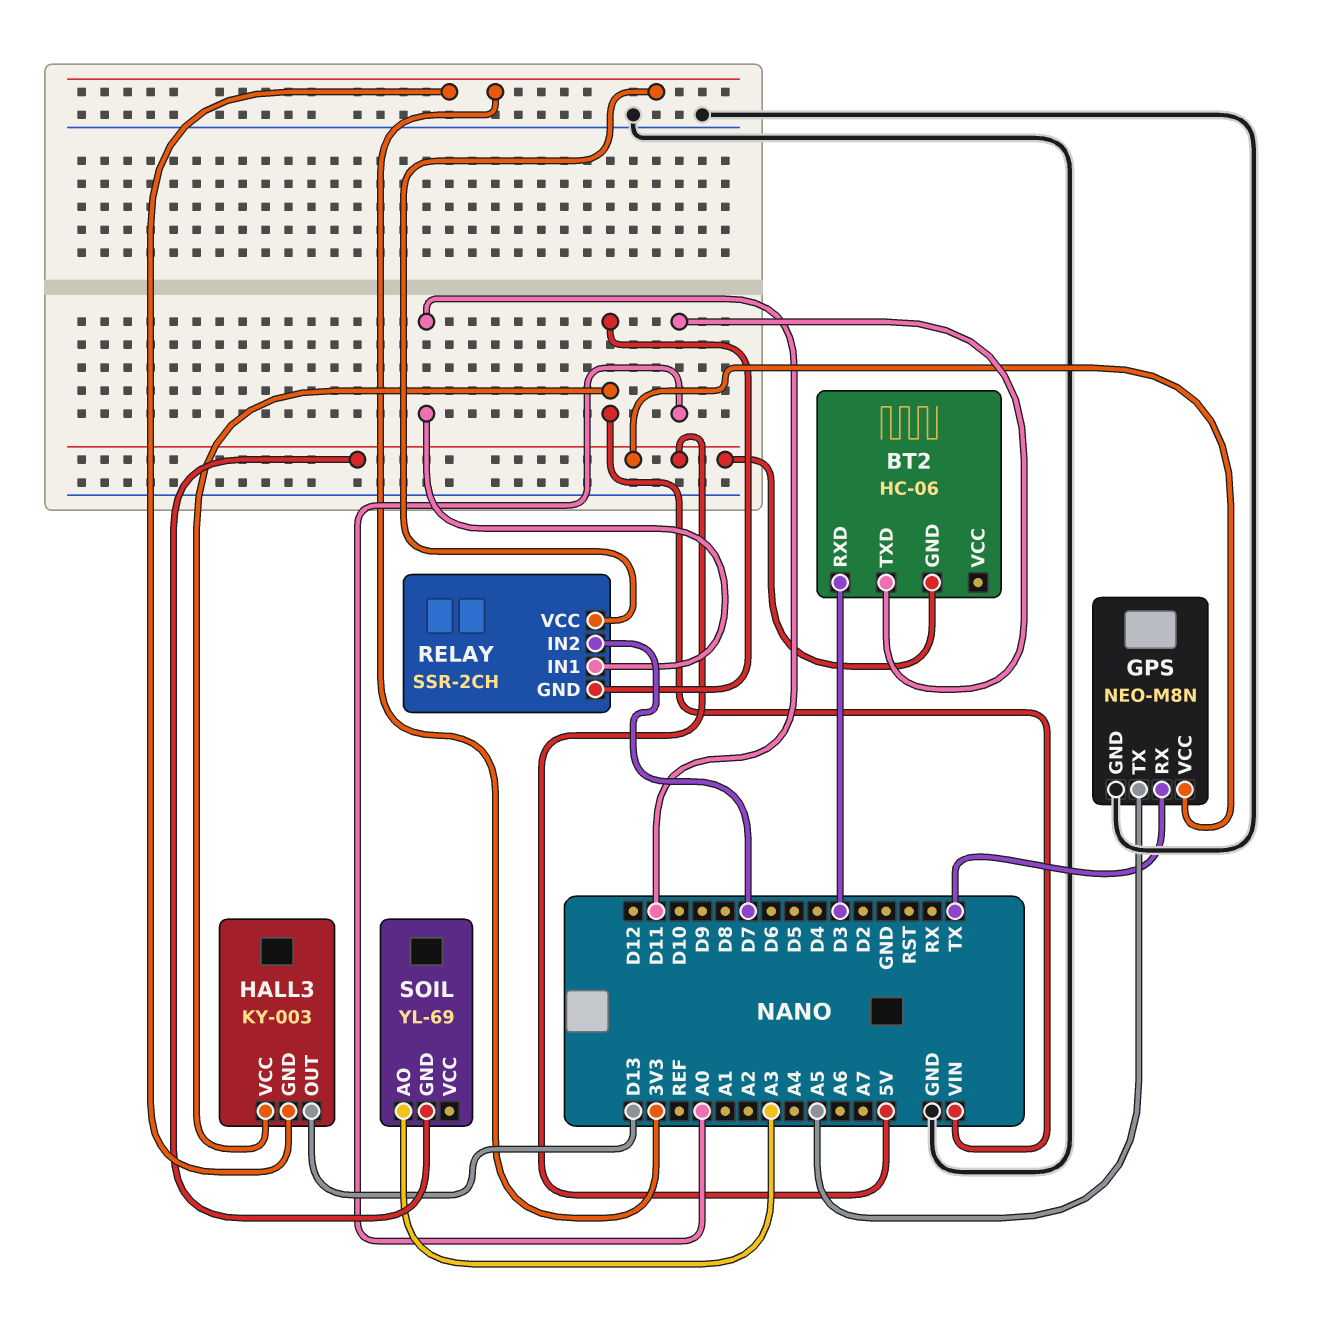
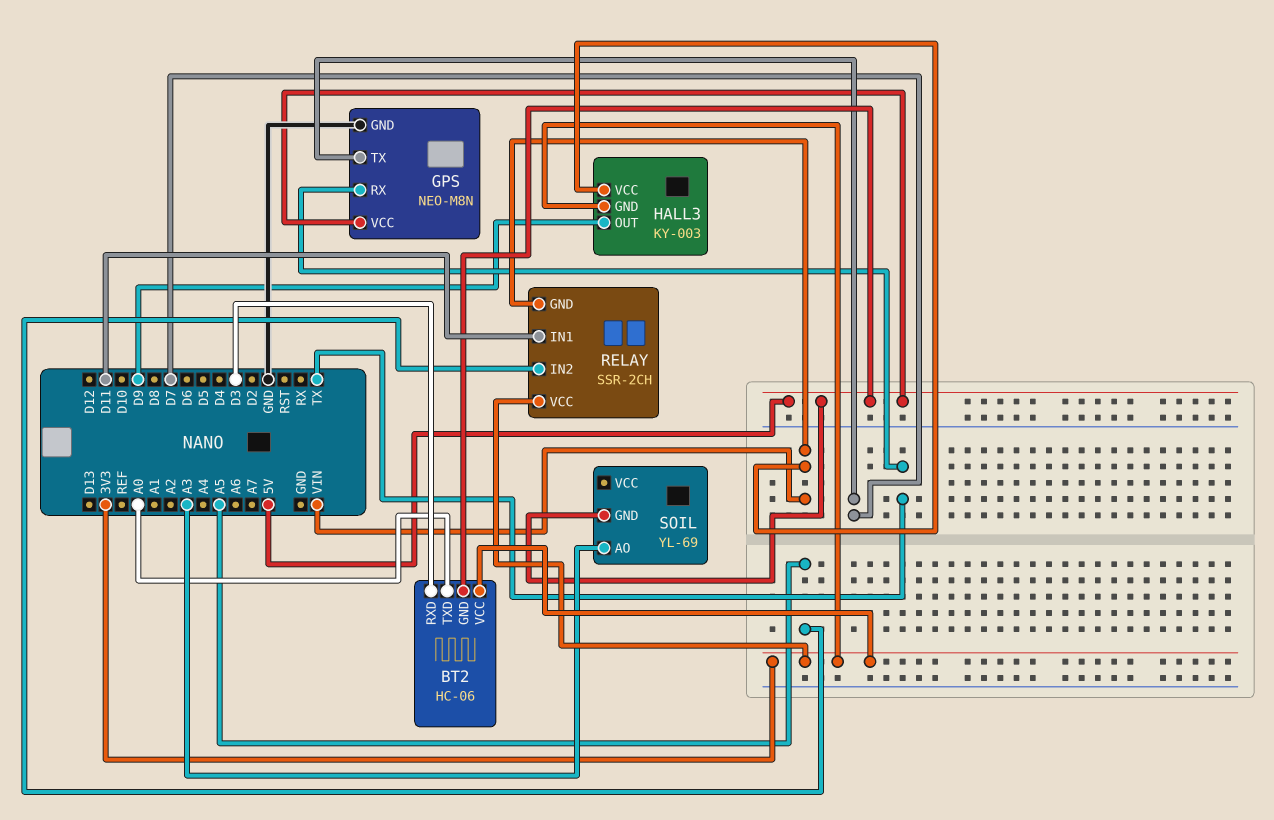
BT2 pin VCC: none -> 3V3
GPS pin TX: A5 -> D7
HALL3 pin OUT: D13 -> D9
RELAY pin IN2: D7 -> A5

